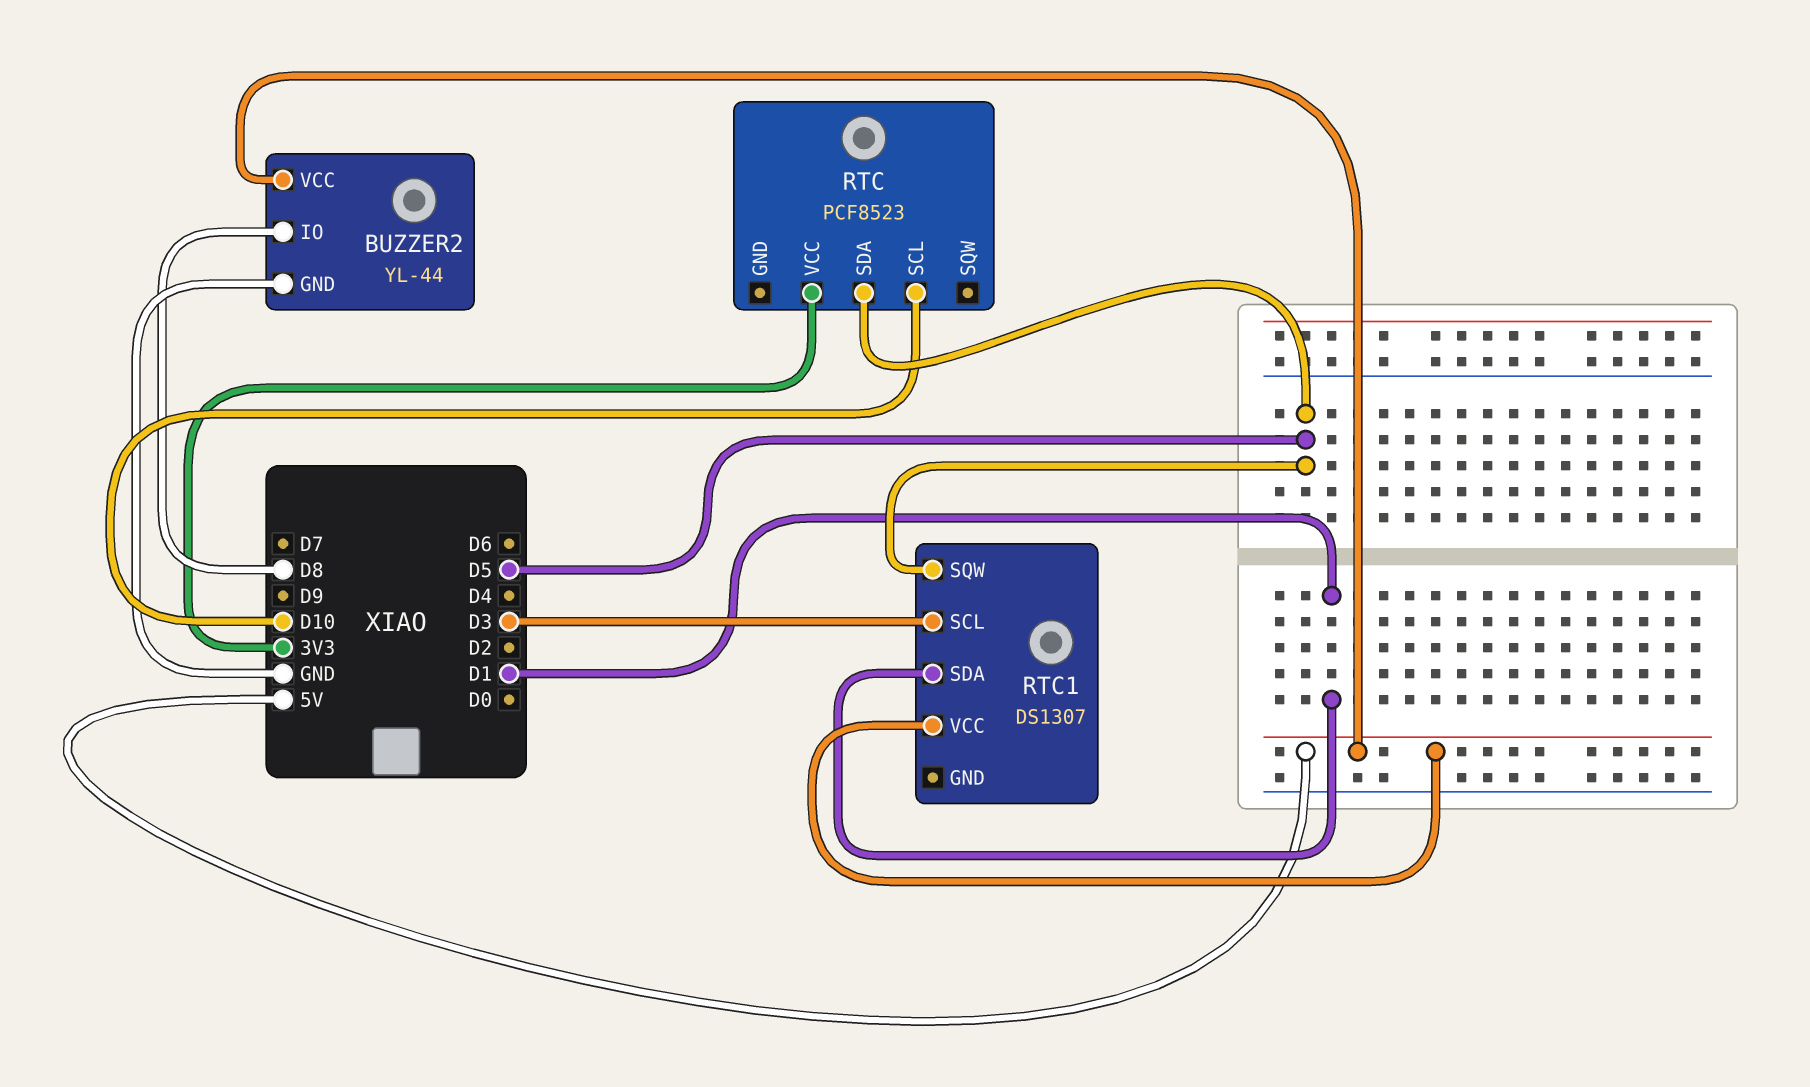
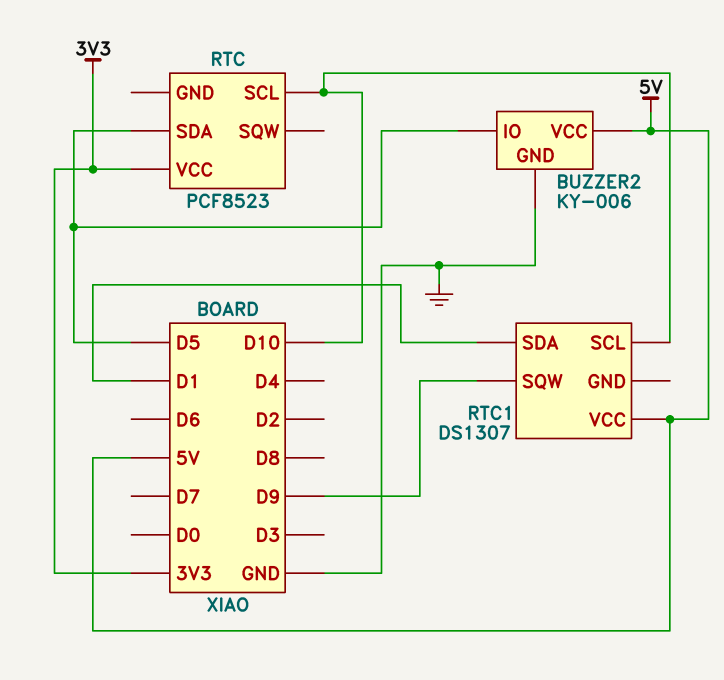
BUZZER2: YL-44 -> KY-006
BUZZER2 pin IO: D8 -> D5
RTC1 pin SCL: D3 -> D10
RTC1 pin SQW: D5 -> D9

